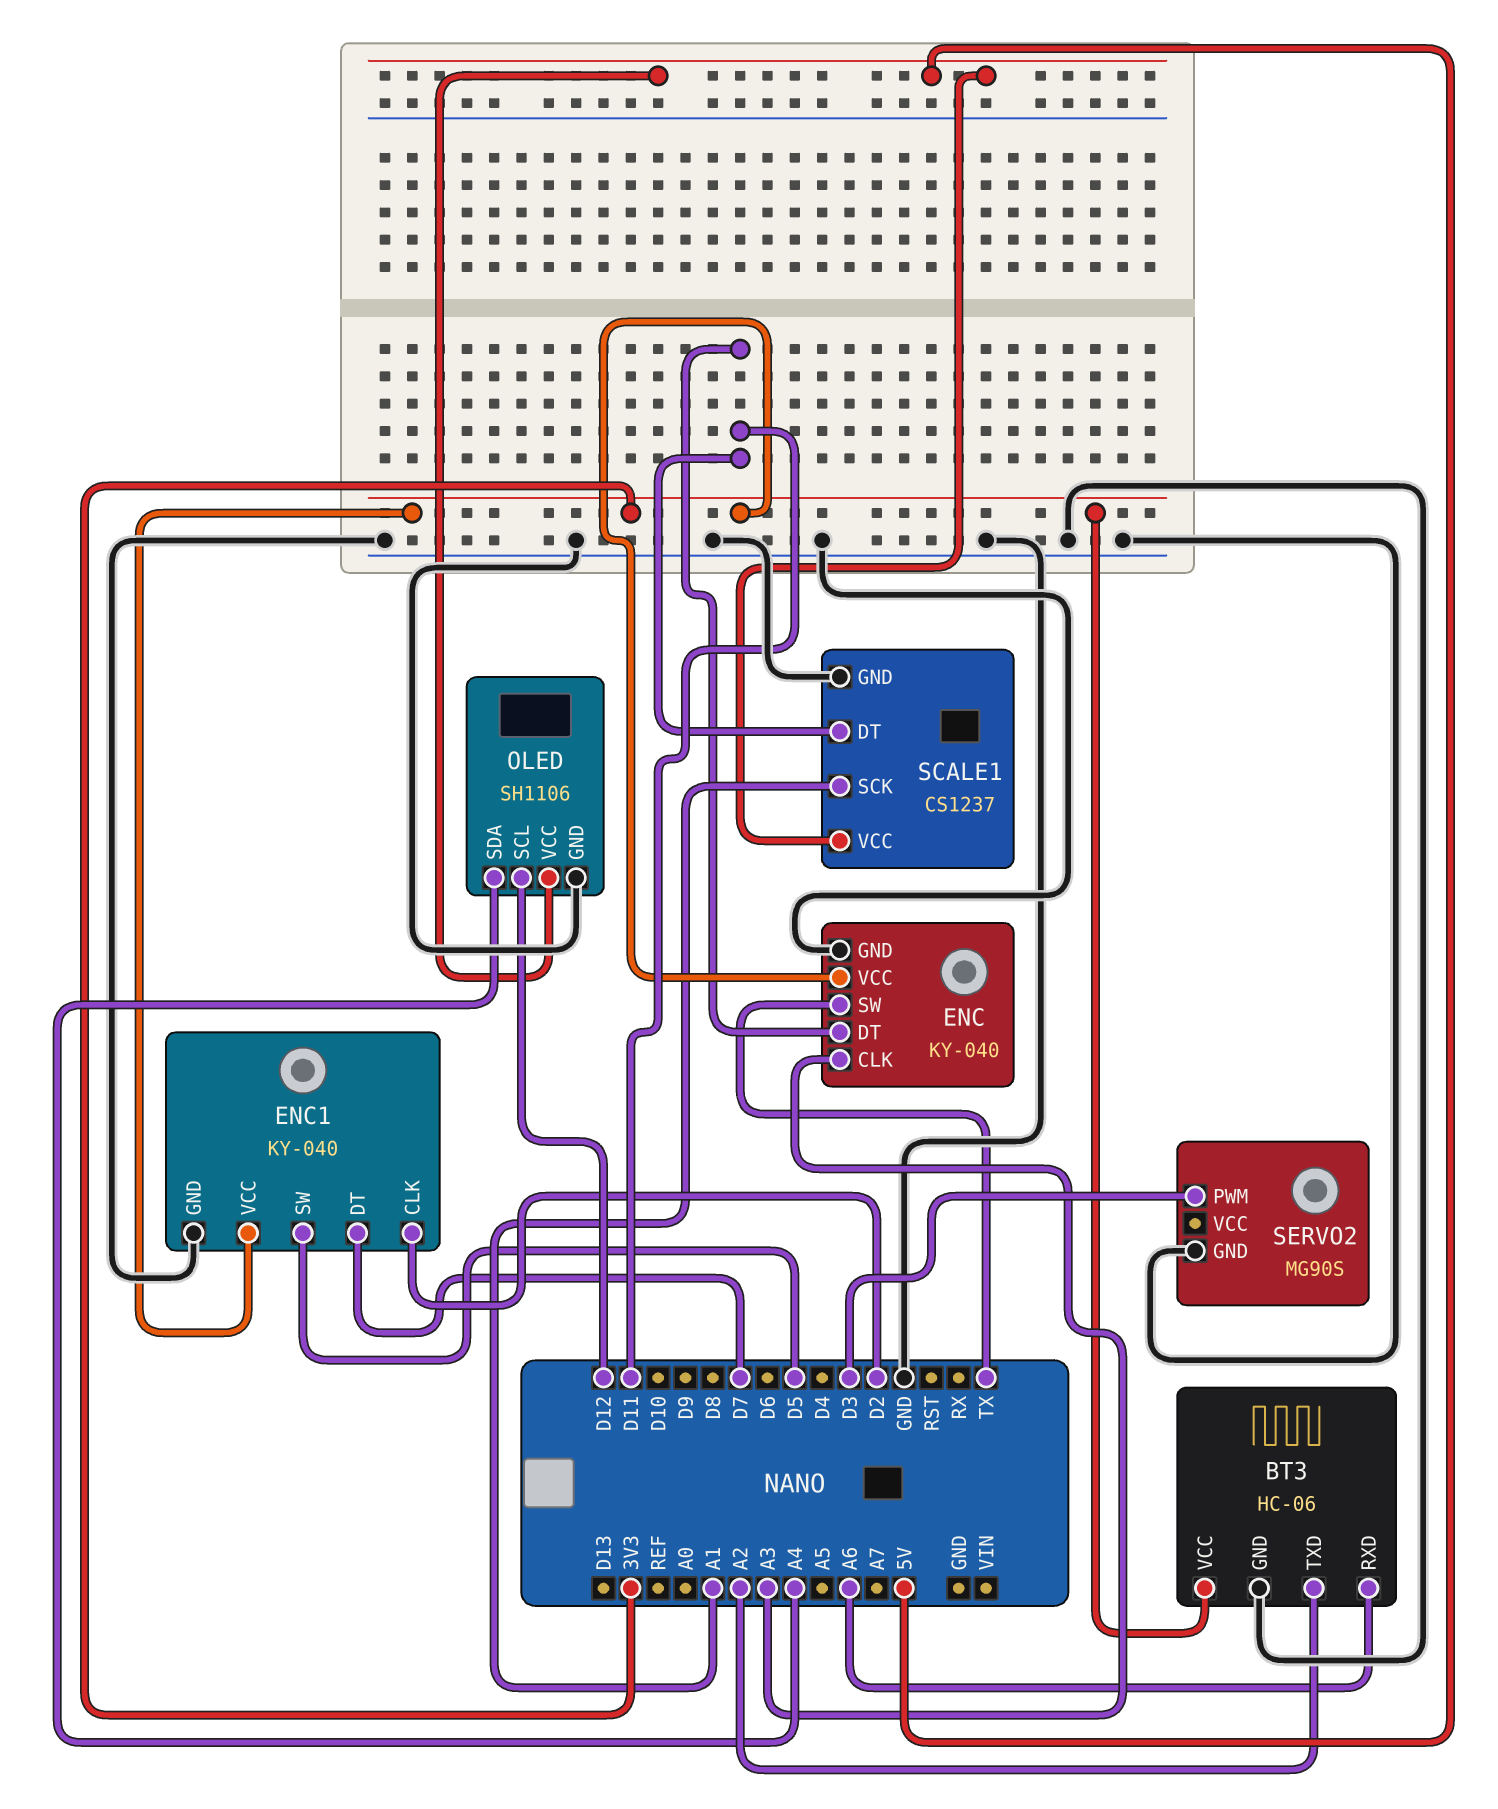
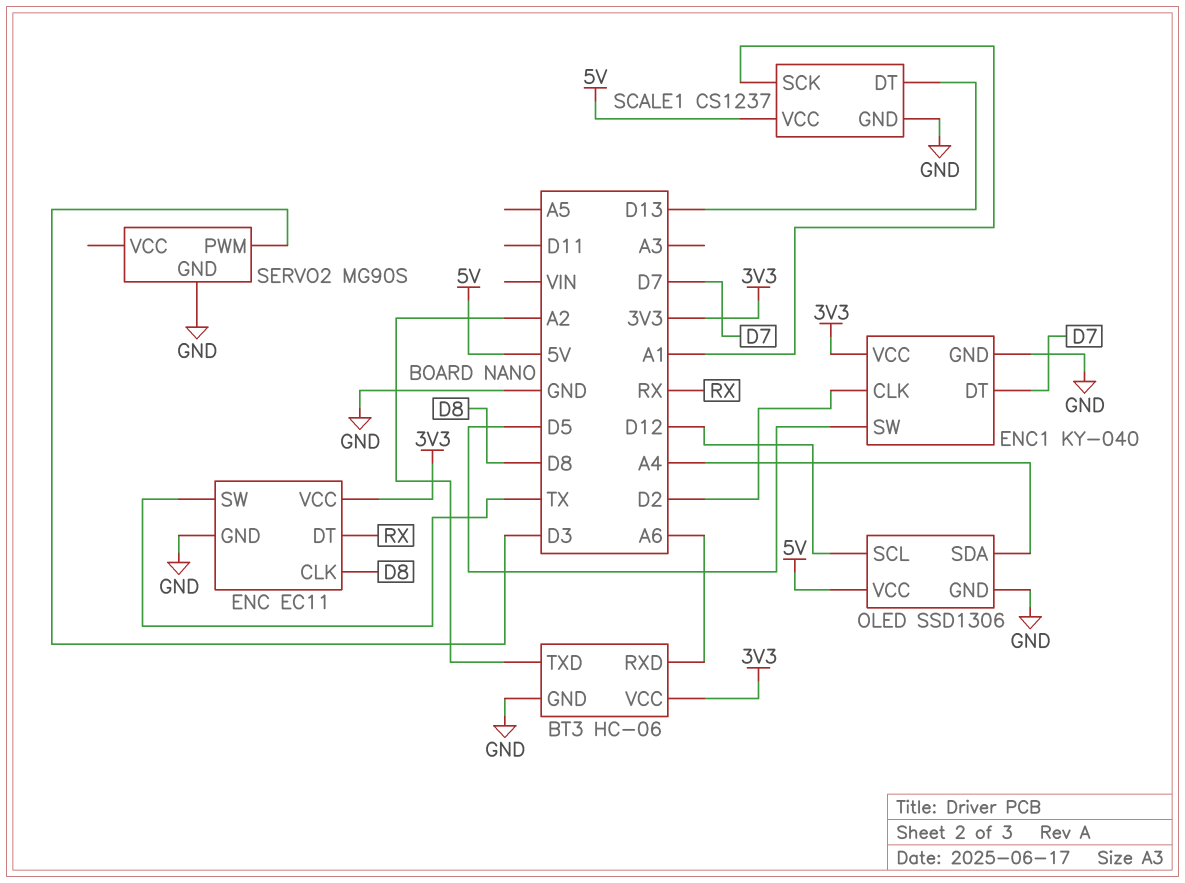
ENC: KY-040 -> EC11
ENC pin CLK: A3 -> D8
ENC pin DT: D11 -> RX
OLED: SH1106 -> SSD1306
SCALE1 pin DT: D11 -> D13

